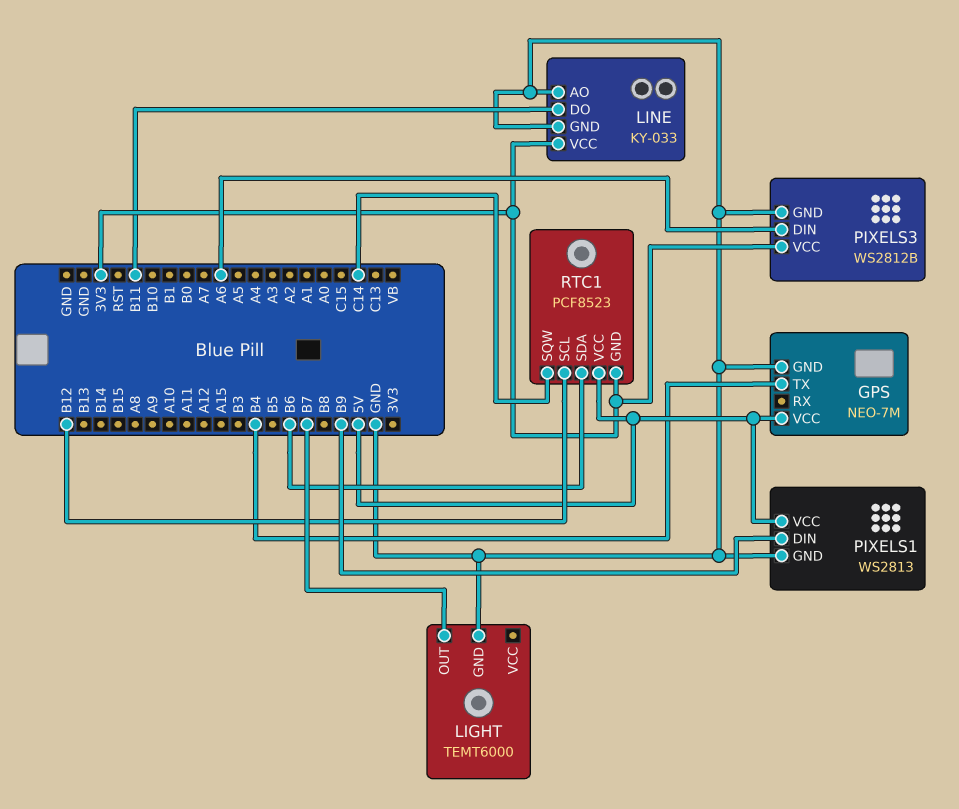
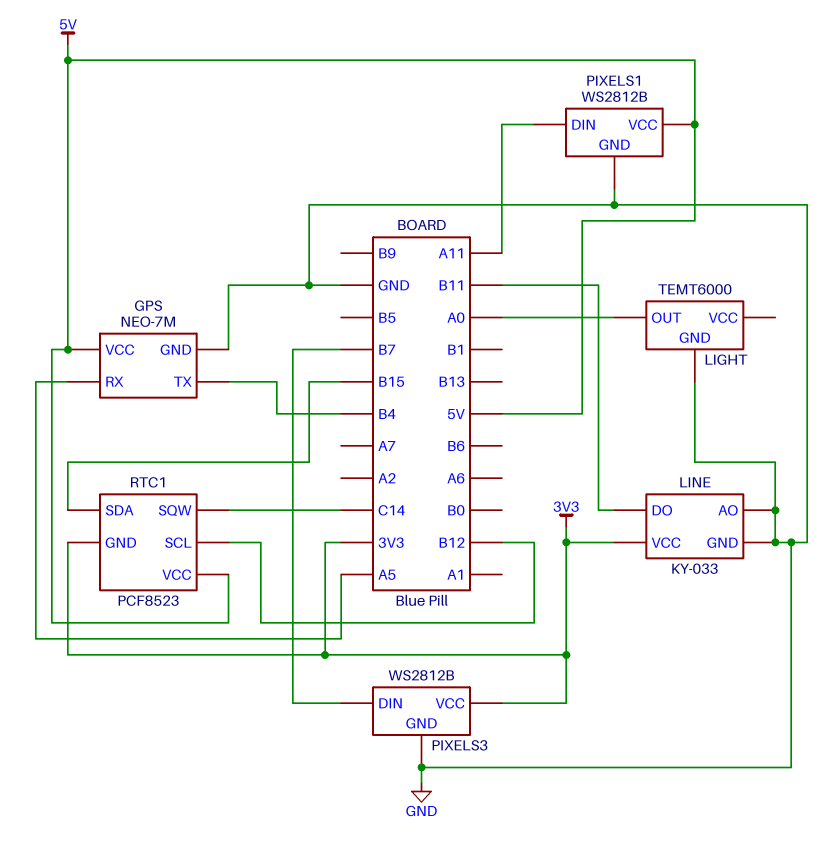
GPS pin RX: none -> A5
LIGHT pin OUT: B7 -> A0
PIXELS1: WS2813 -> WS2812B
PIXELS1 pin DIN: B9 -> A11
PIXELS3 pin DIN: A6 -> B7
RTC1 pin SDA: B6 -> B15

